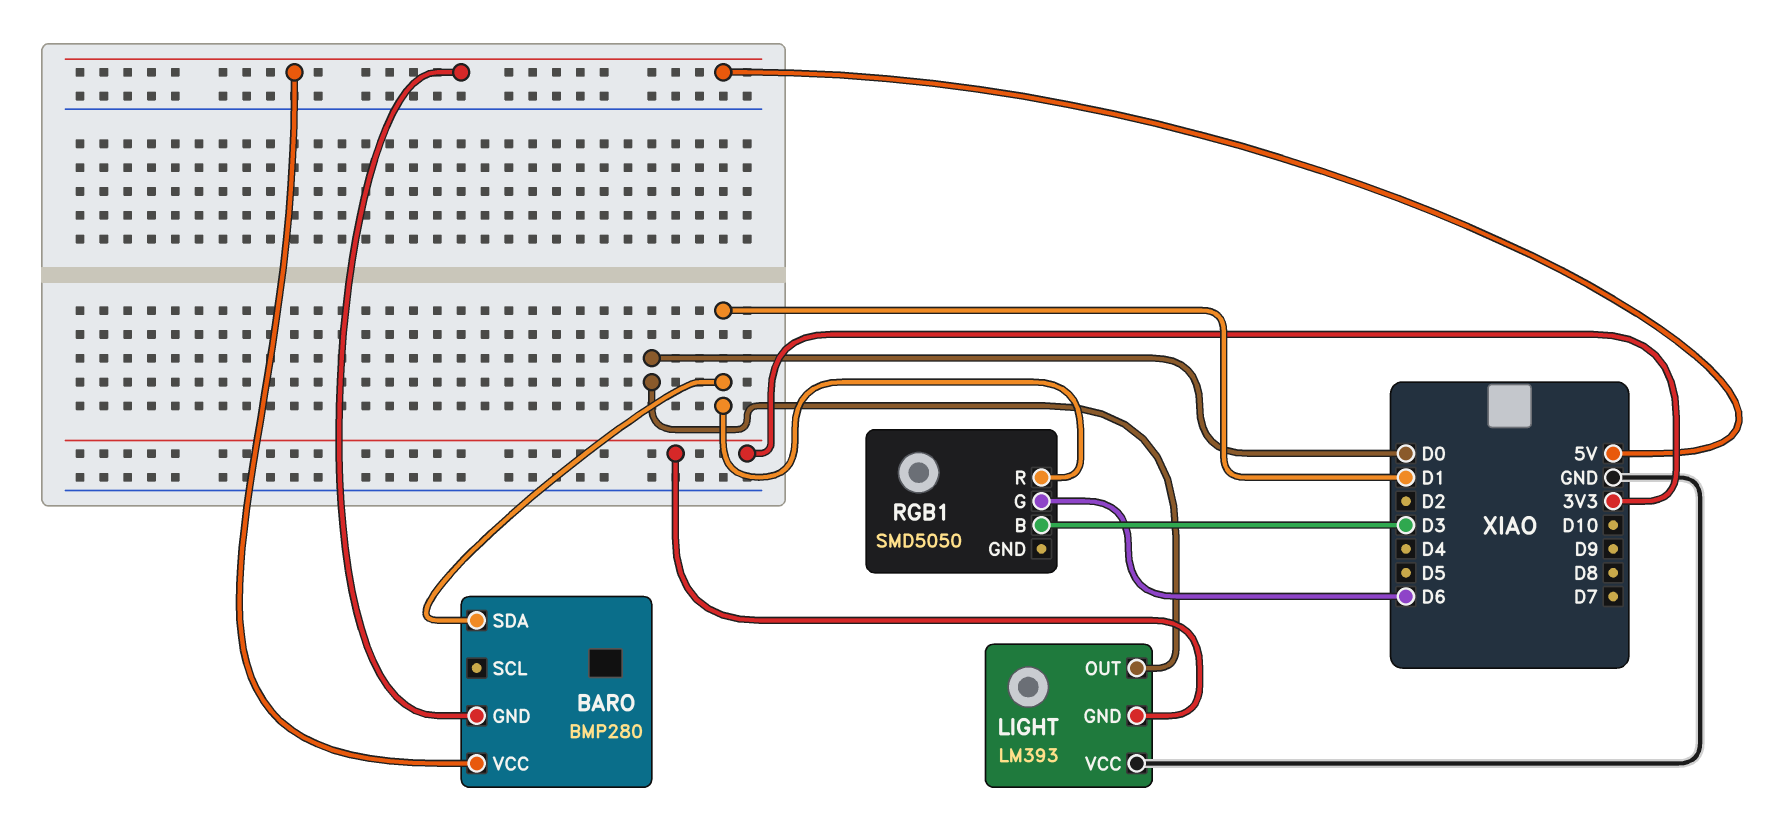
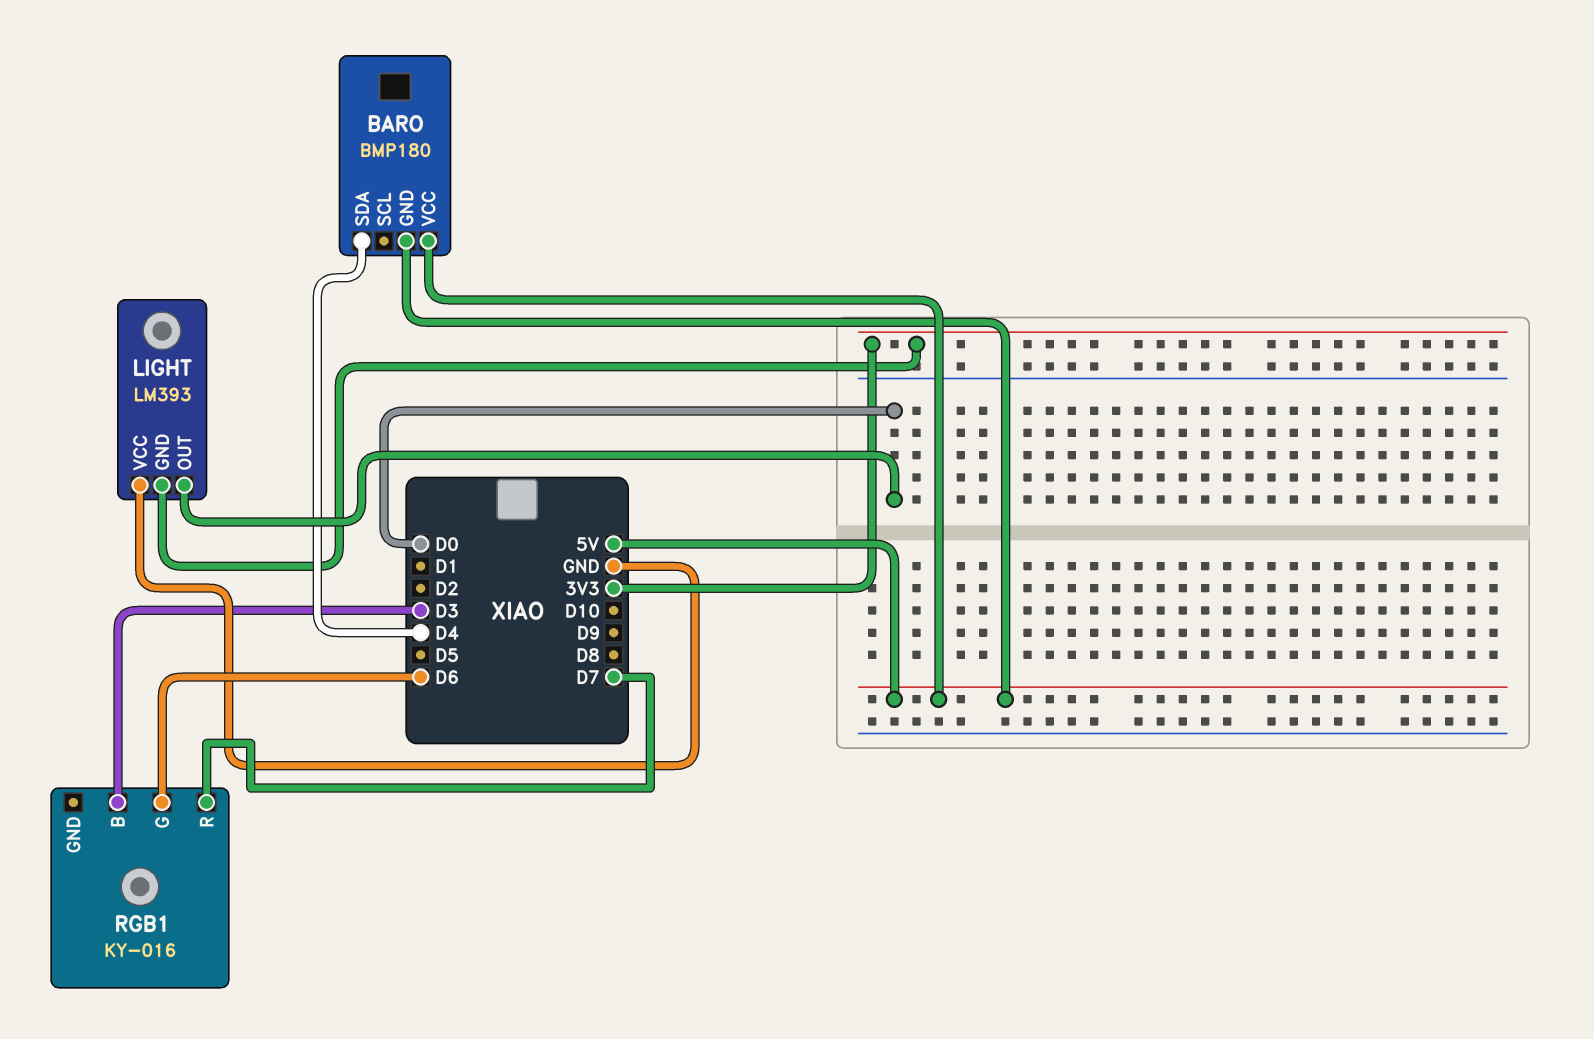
BARO: BMP280 -> BMP180
BARO pin SDA: D1 -> D4
RGB1: SMD5050 -> KY-016
RGB1 pin R: D1 -> D7

